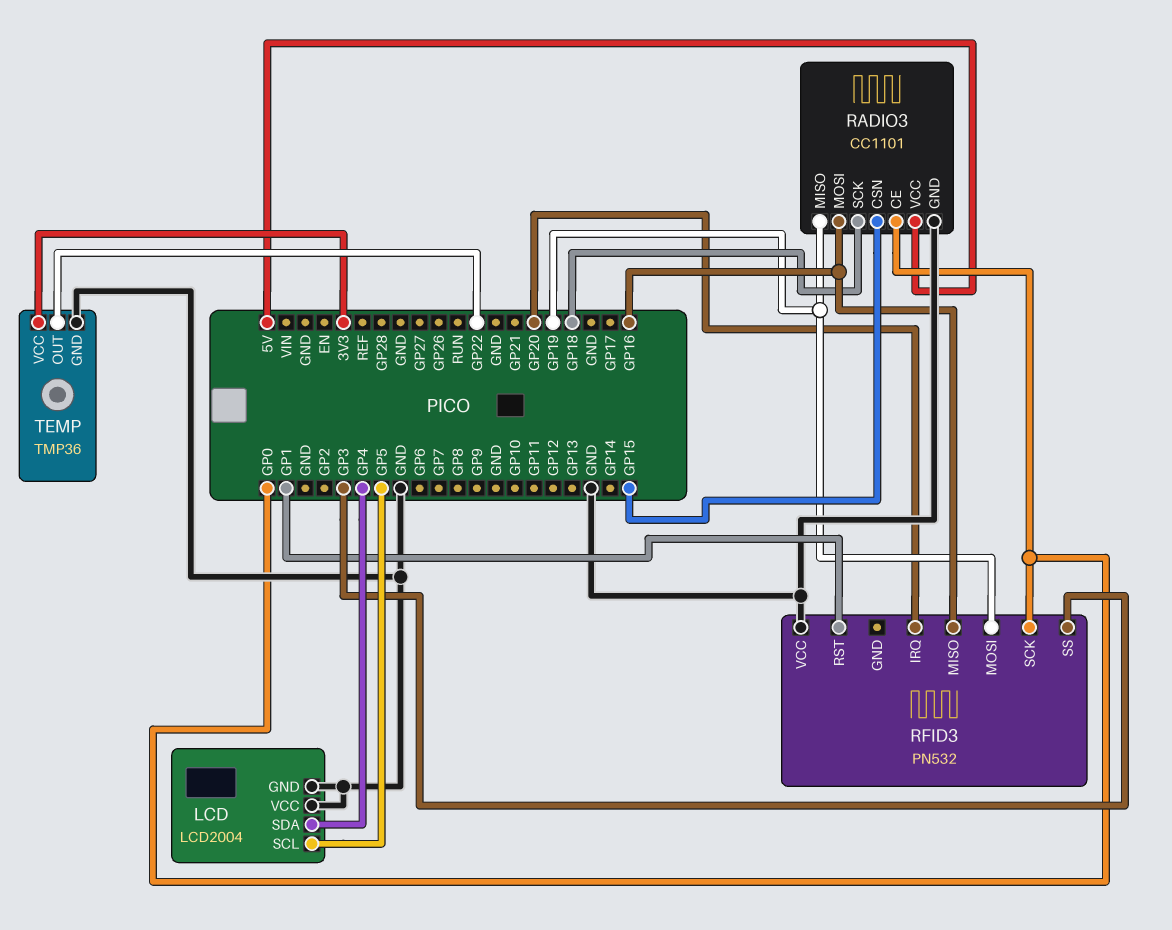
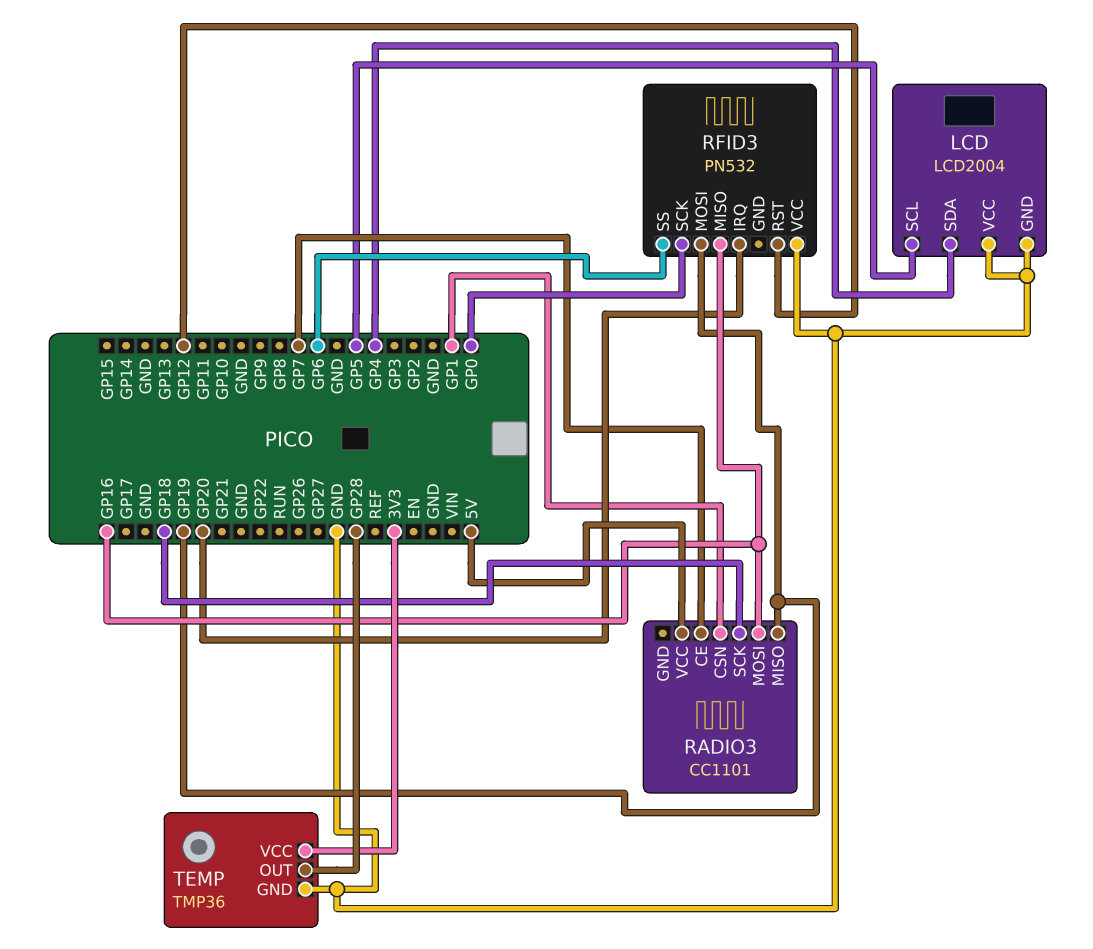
RADIO3 pin CE: GP0 -> GP7
RADIO3 pin CSN: GP15 -> GP1
RADIO3 pin GND: GND -> none
RFID3 pin RST: GP1 -> GP12
RFID3 pin SS: GP3 -> GP6
TEMP pin OUT: GP22 -> GP28

